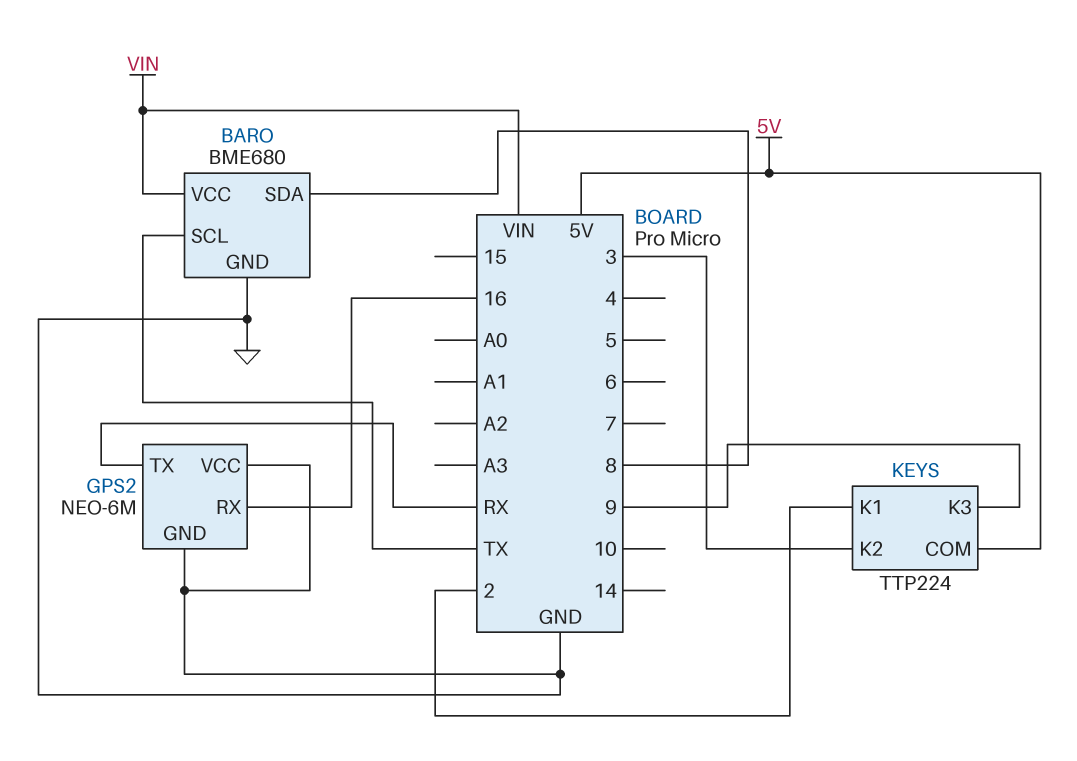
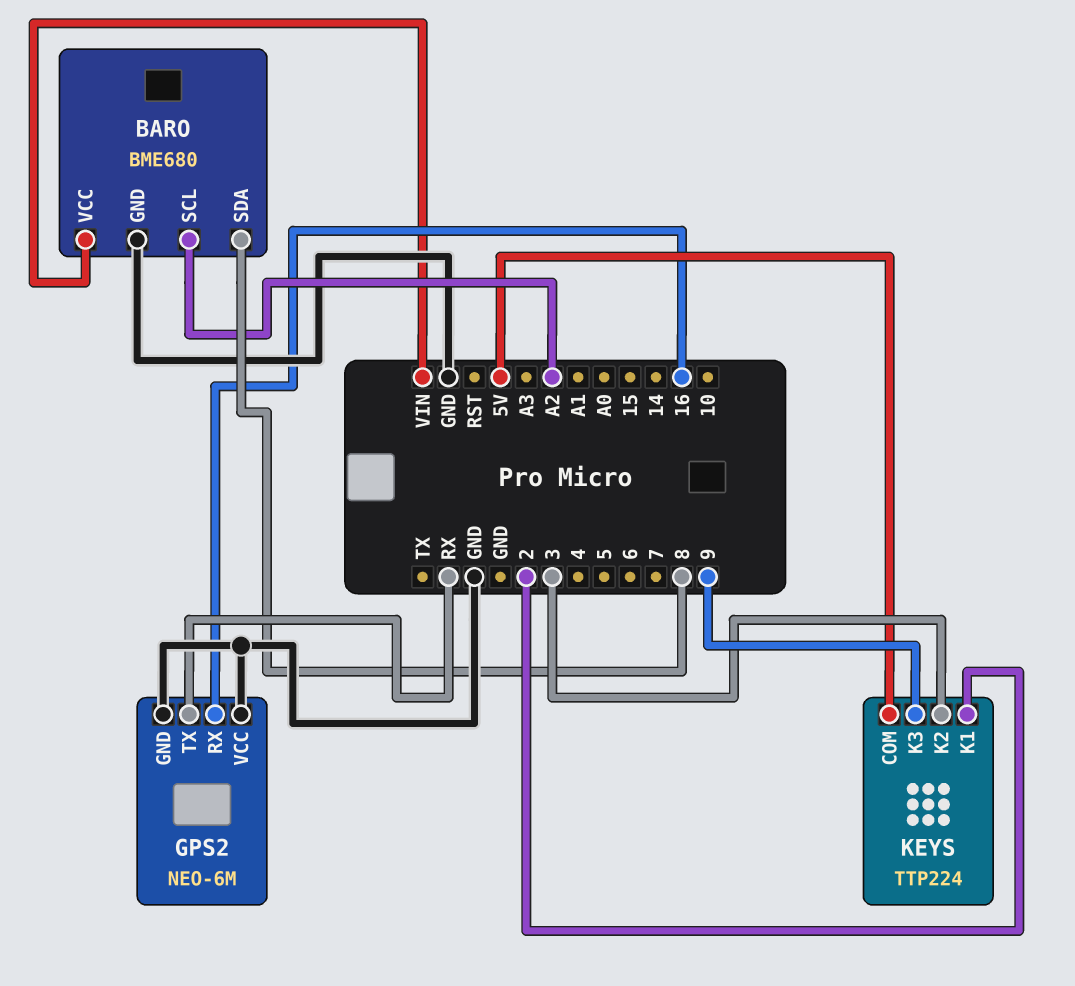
BARO pin SCL: TX -> A2

